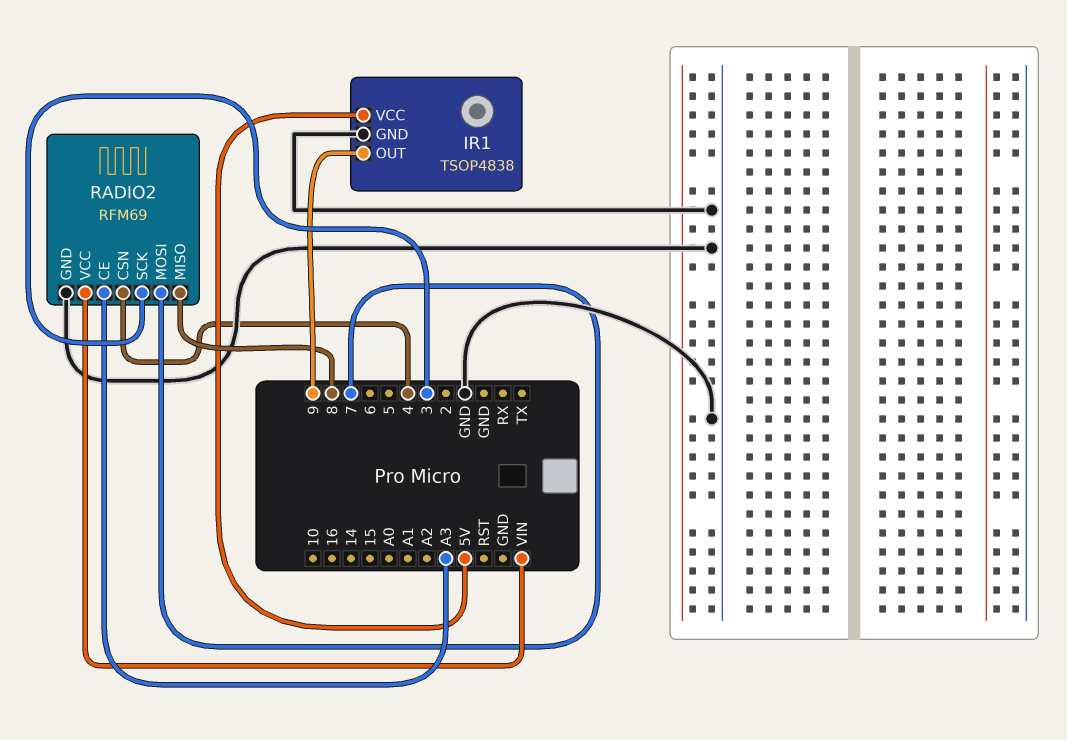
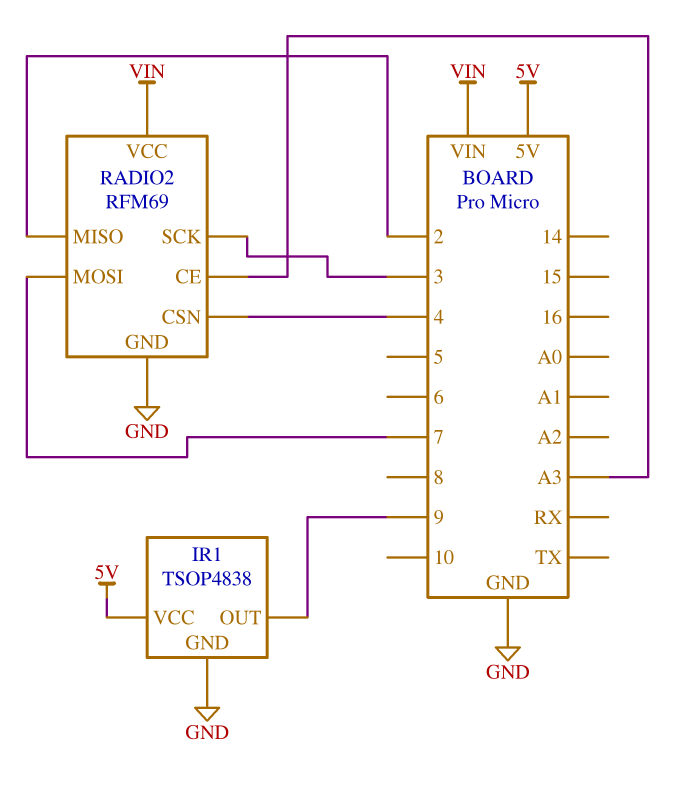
RADIO2 pin MISO: 8 -> 2

